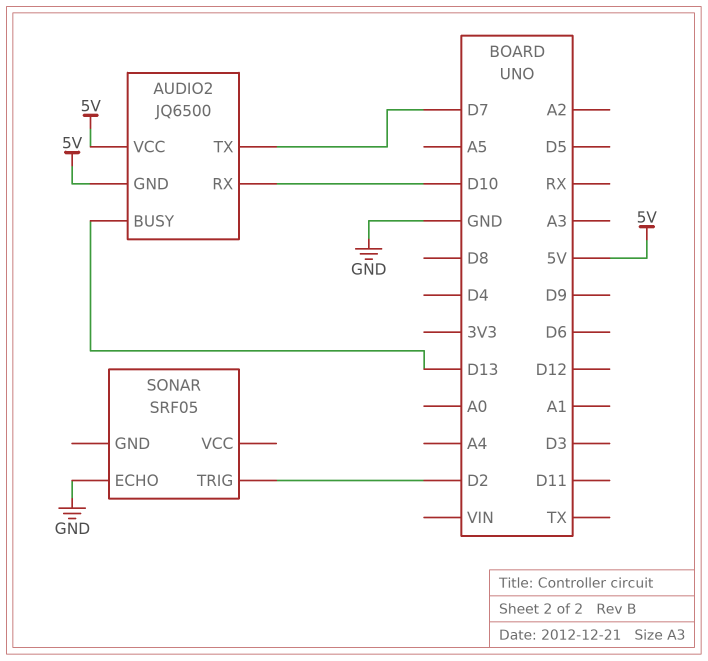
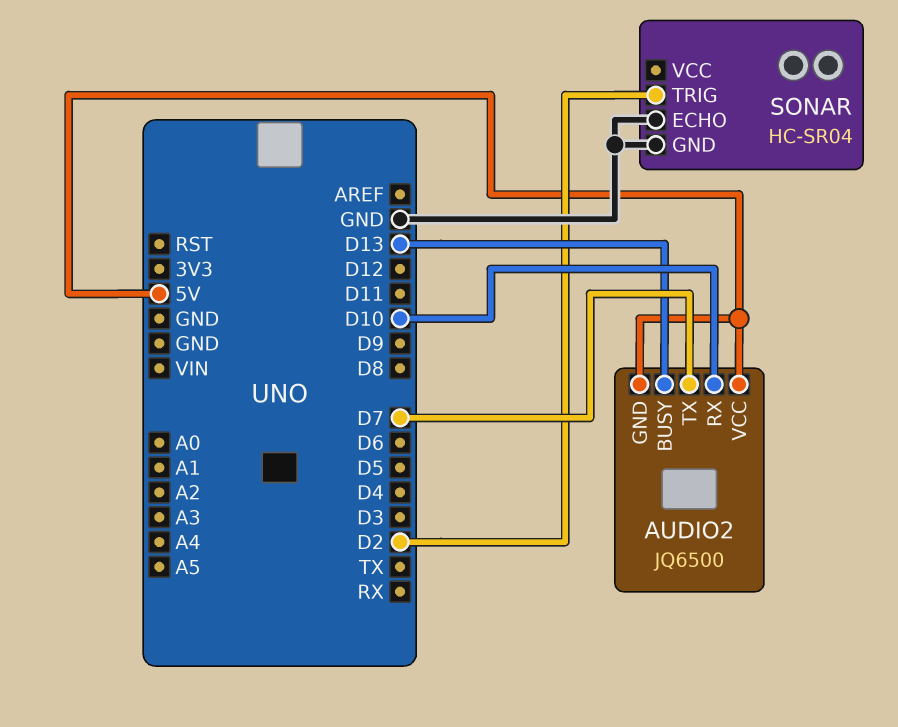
SONAR: SRF05 -> HC-SR04
SONAR pin GND: none -> GND

